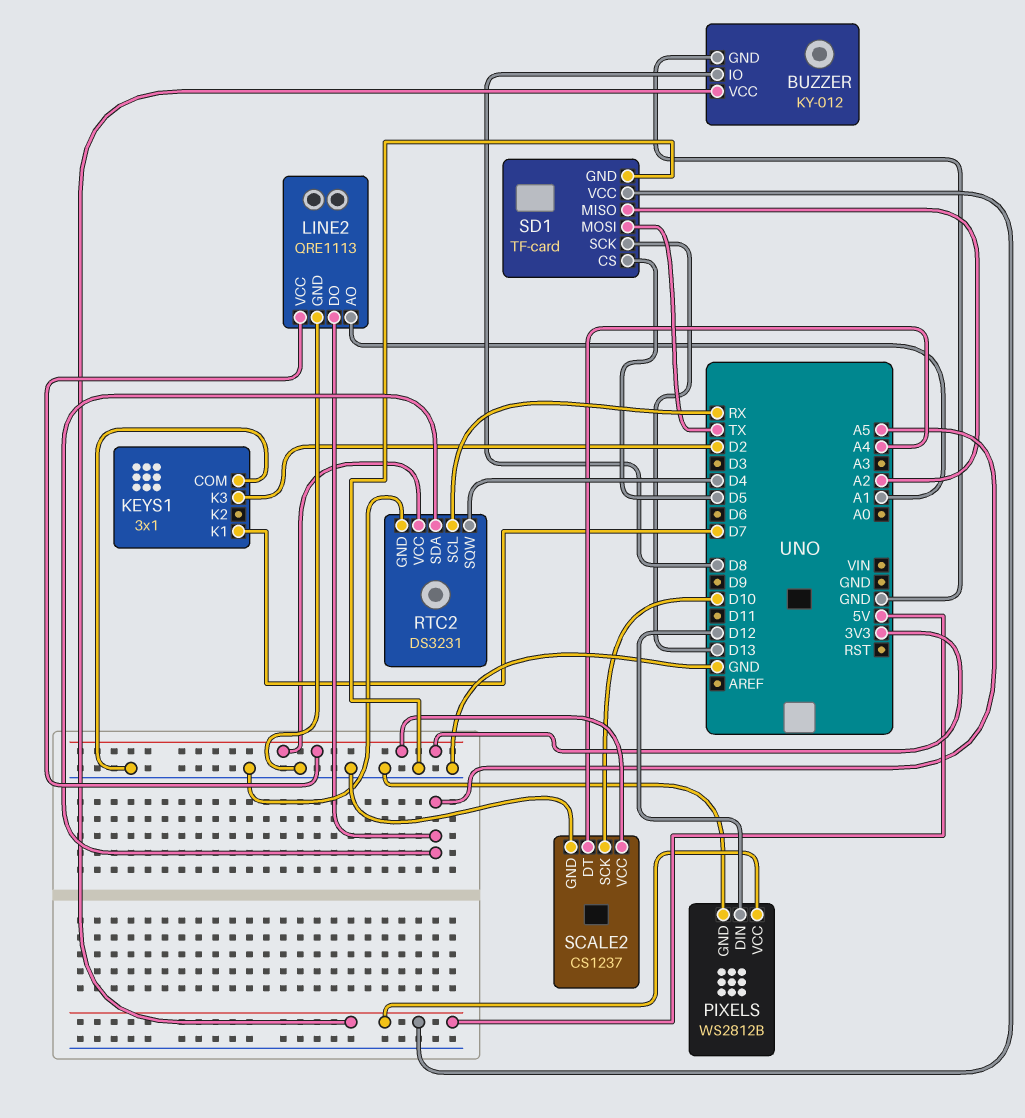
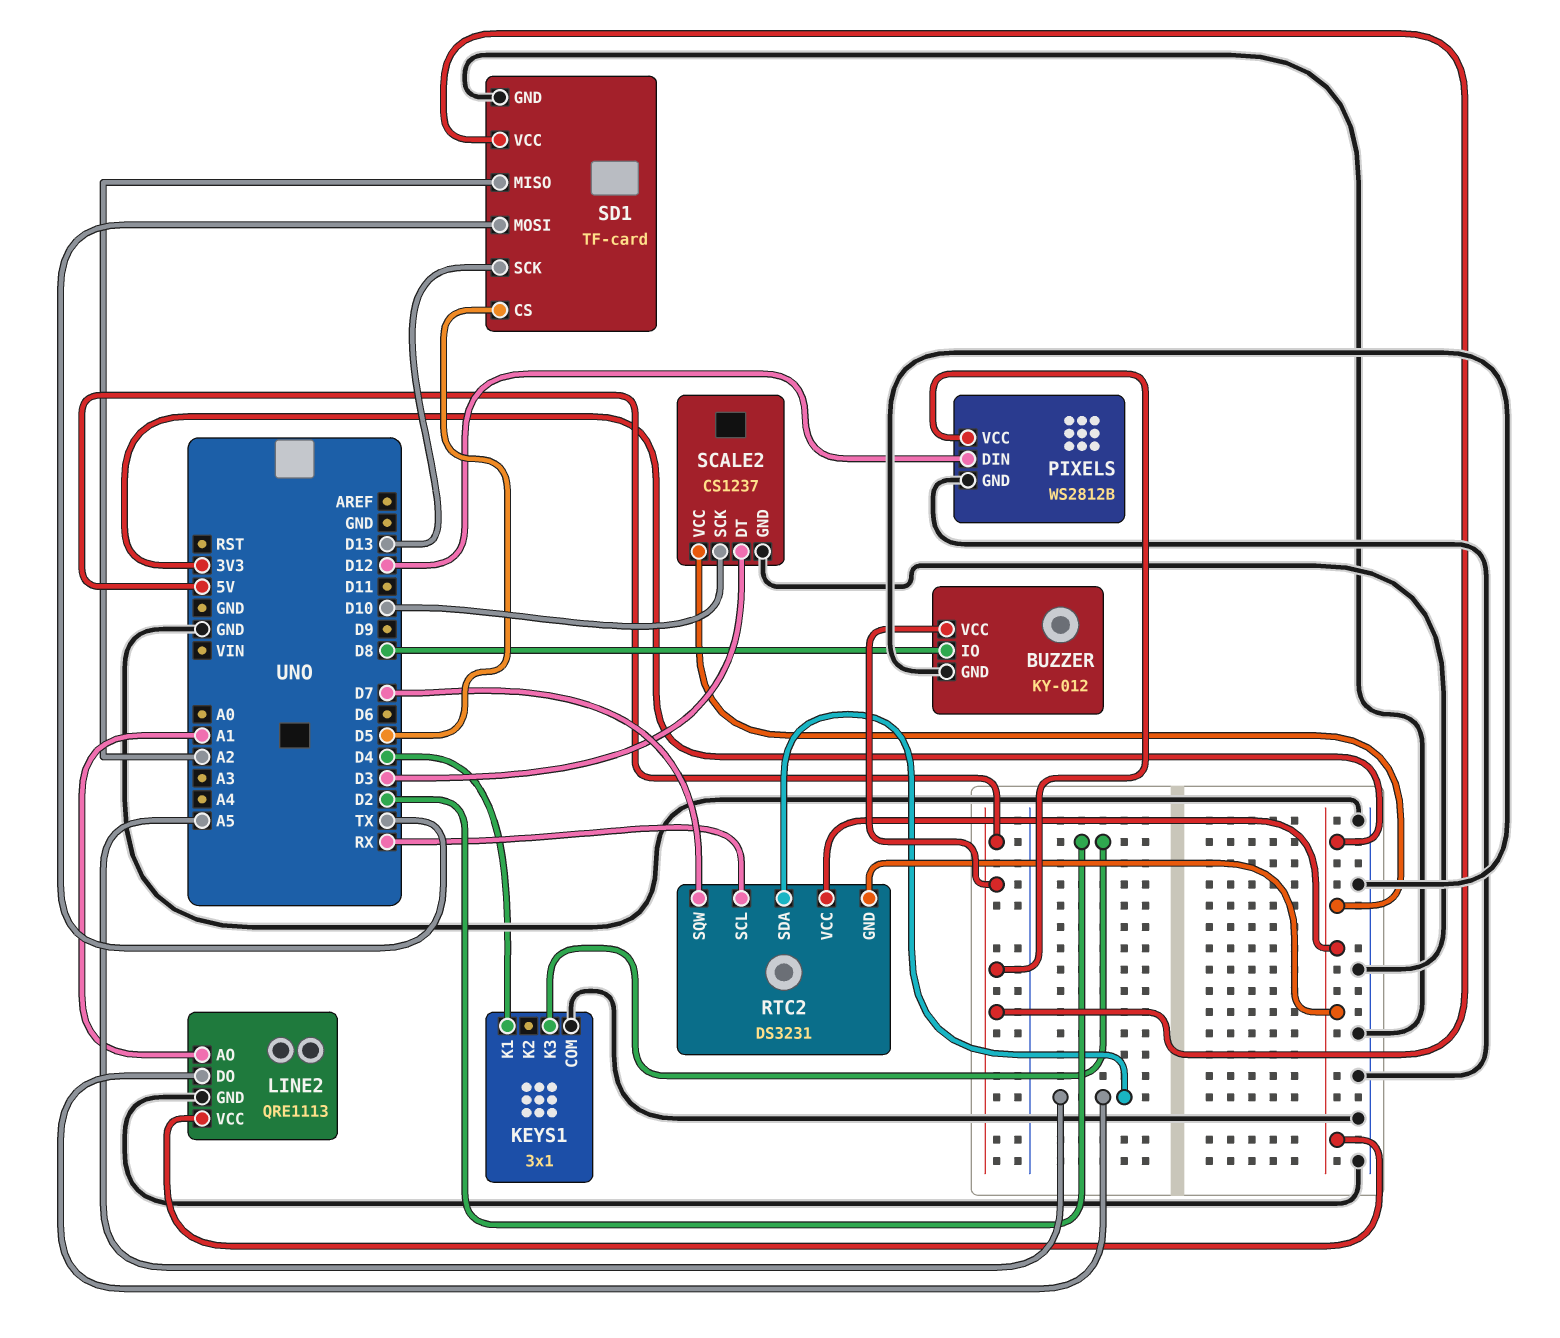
KEYS1 pin K1: D7 -> D4
RTC2 pin GND: GND -> 3V3
RTC2 pin SQW: D4 -> D7
SCALE2 pin DT: A4 -> D3

